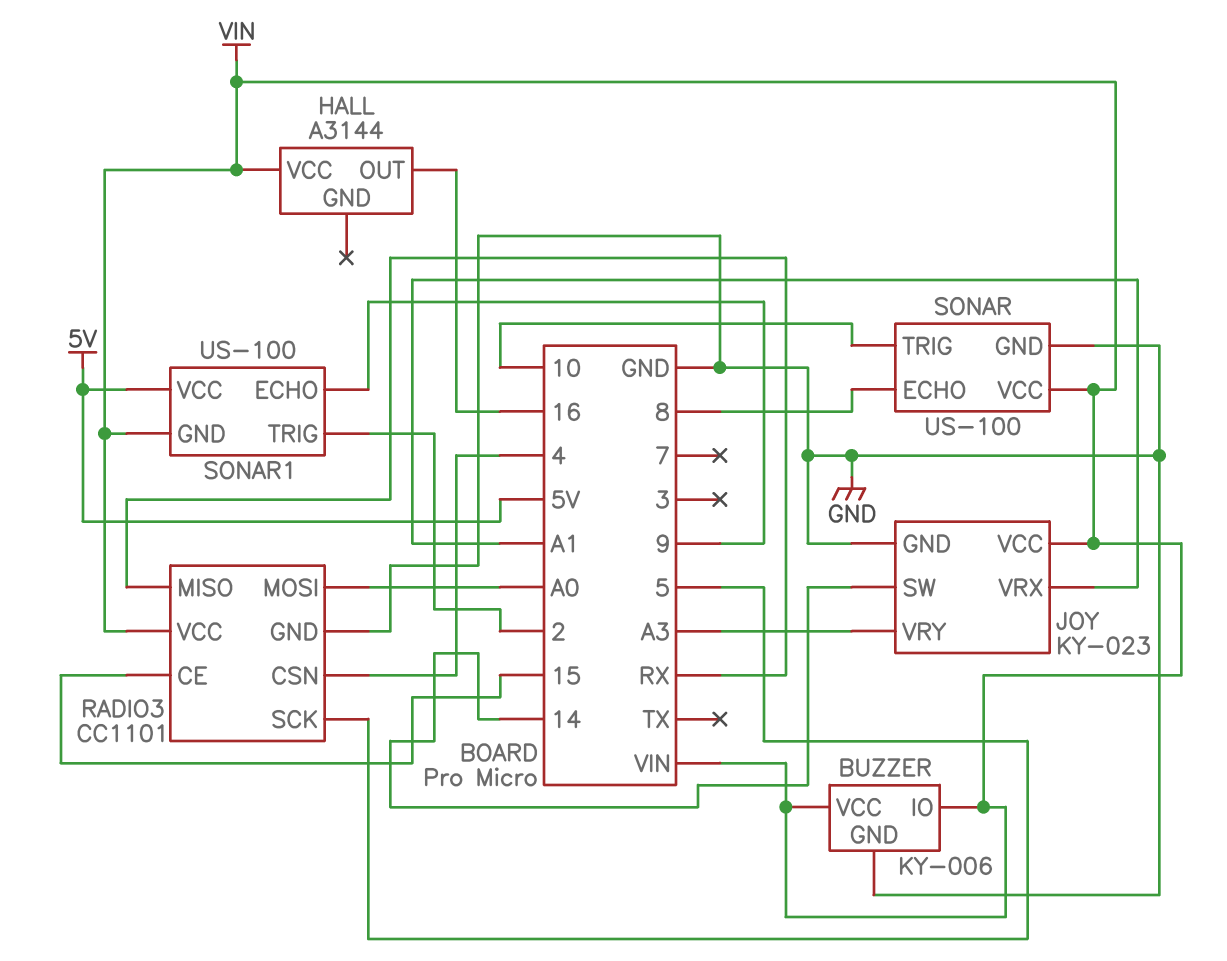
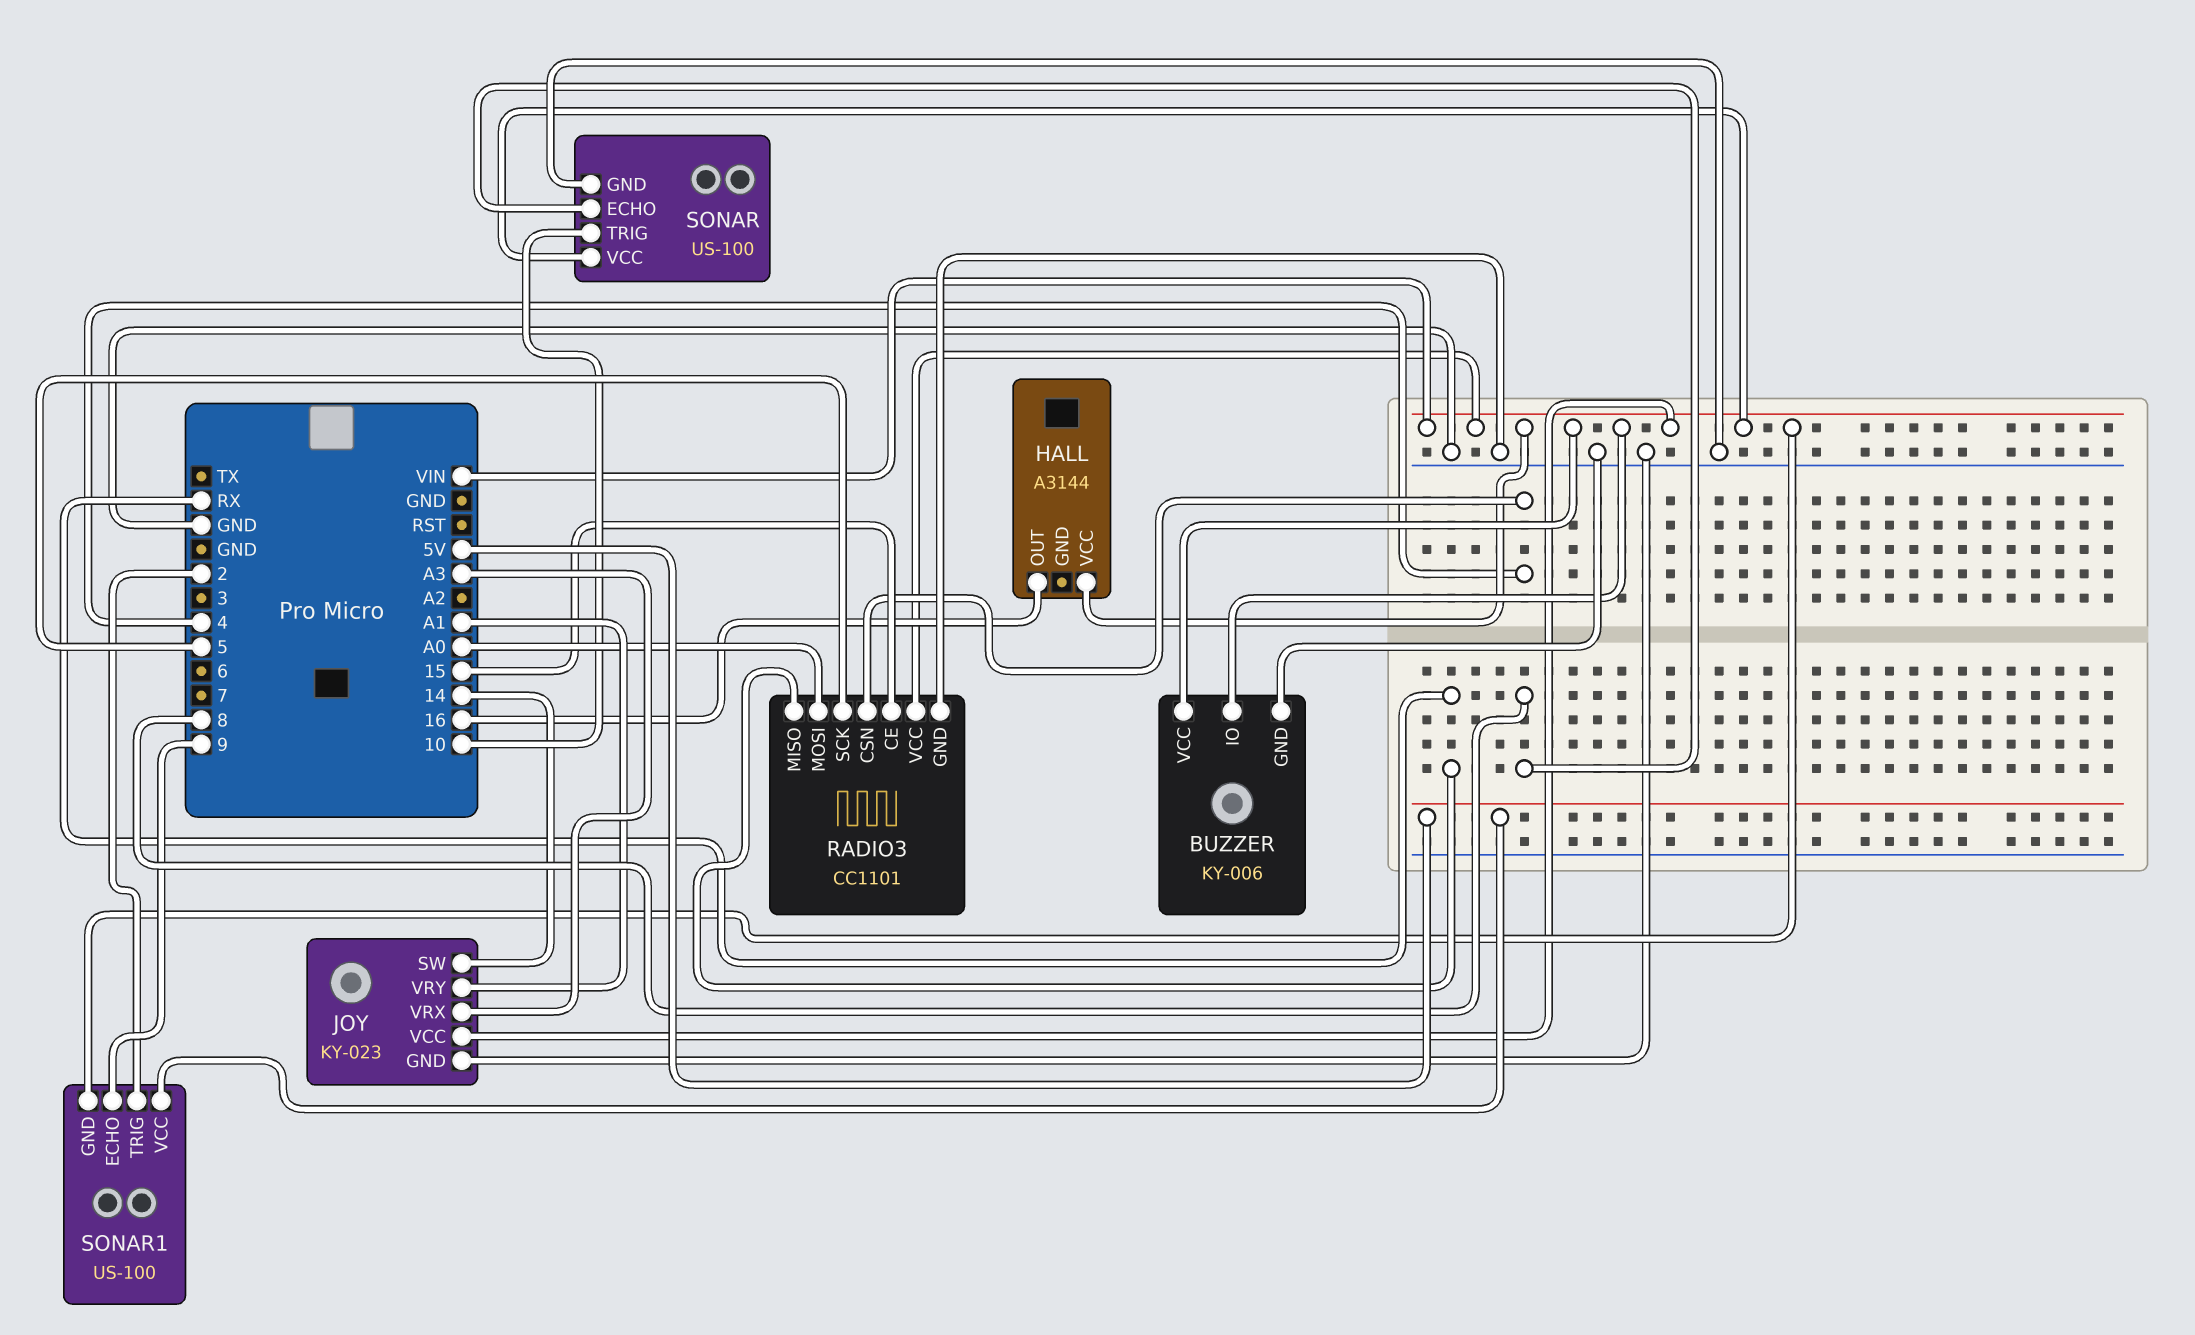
JOY pin VRX: A1 -> A3
JOY pin VRY: A3 -> A1

